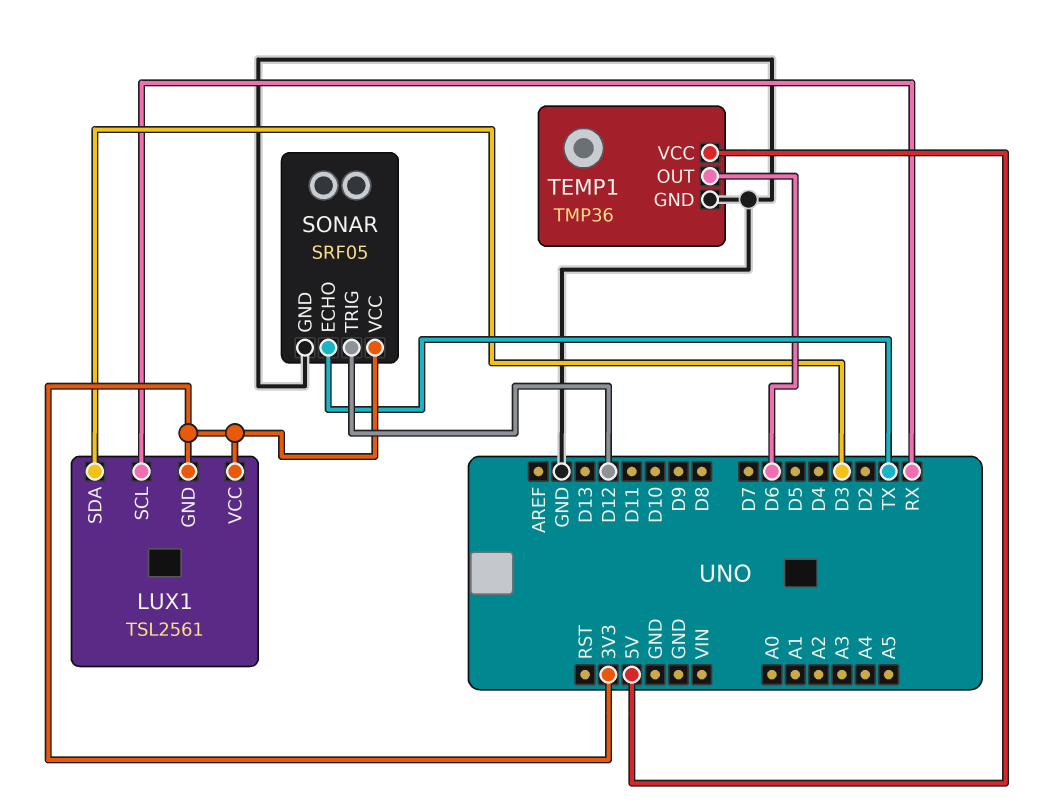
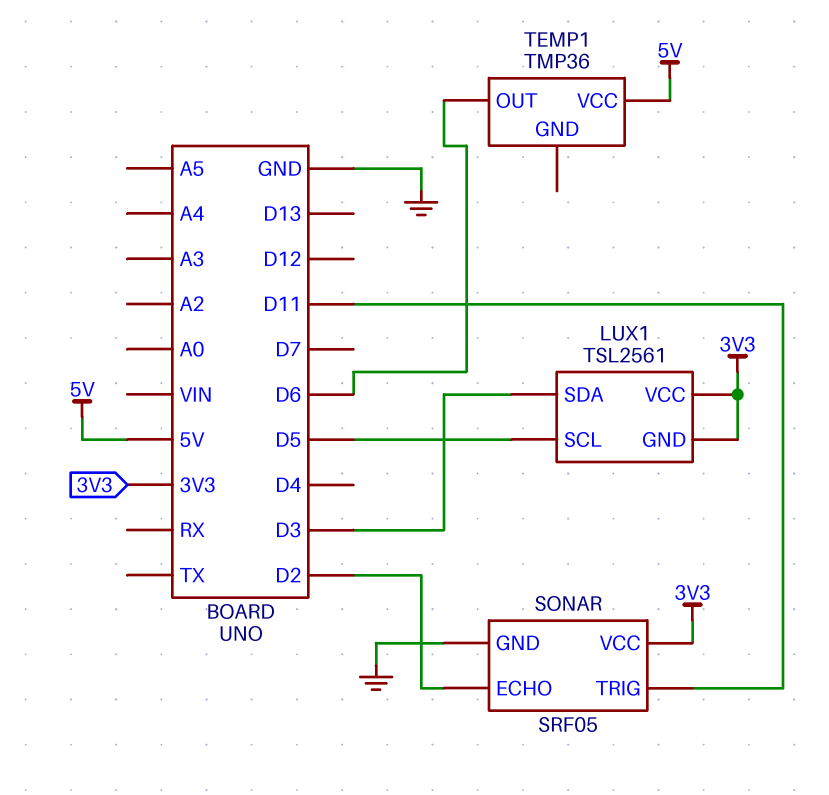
LUX1 pin SCL: RX -> D5
SONAR pin ECHO: TX -> D2
SONAR pin TRIG: D12 -> D11
TEMP1 pin GND: GND -> none

